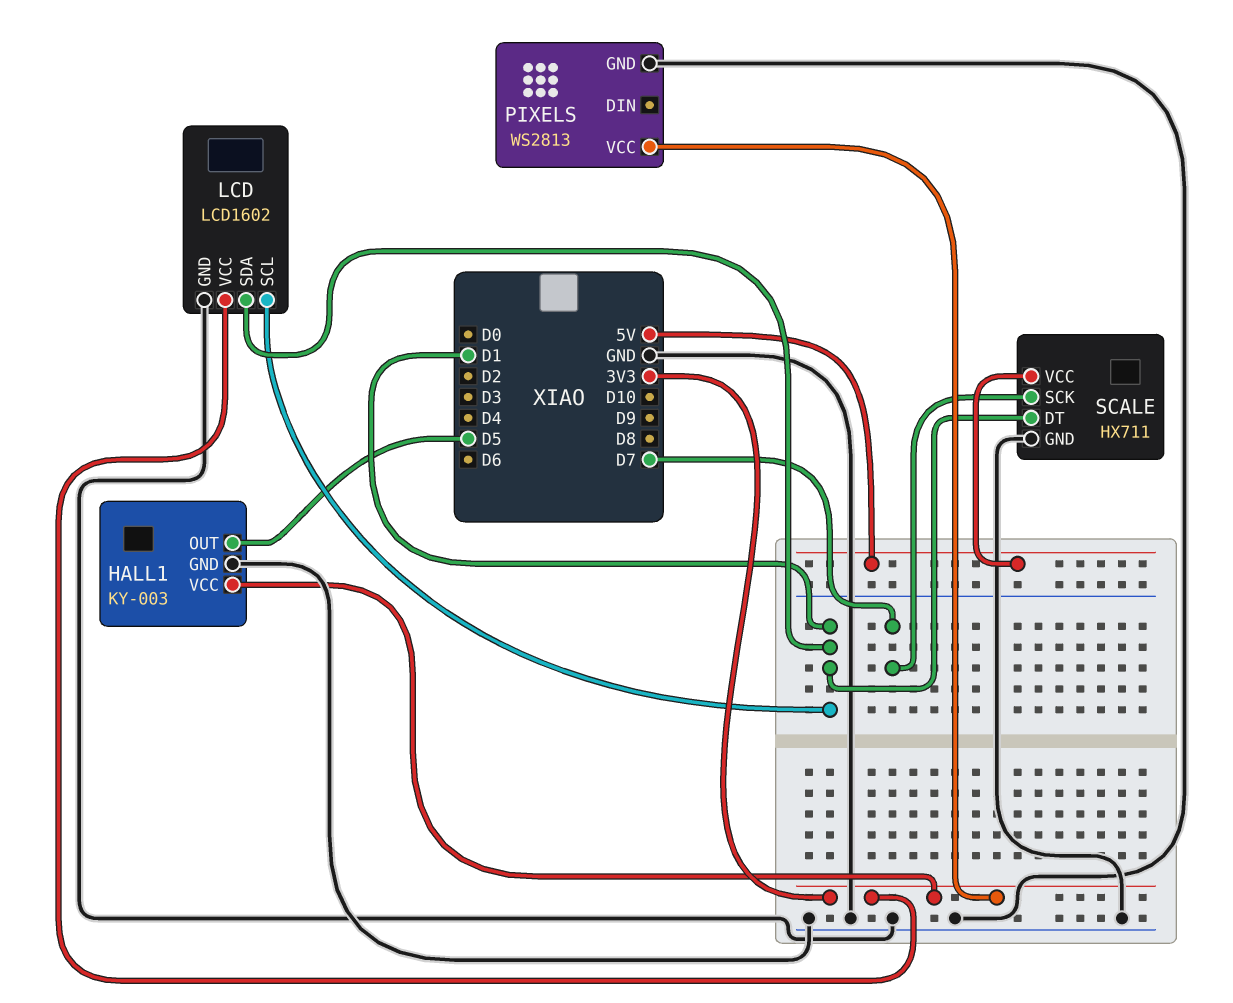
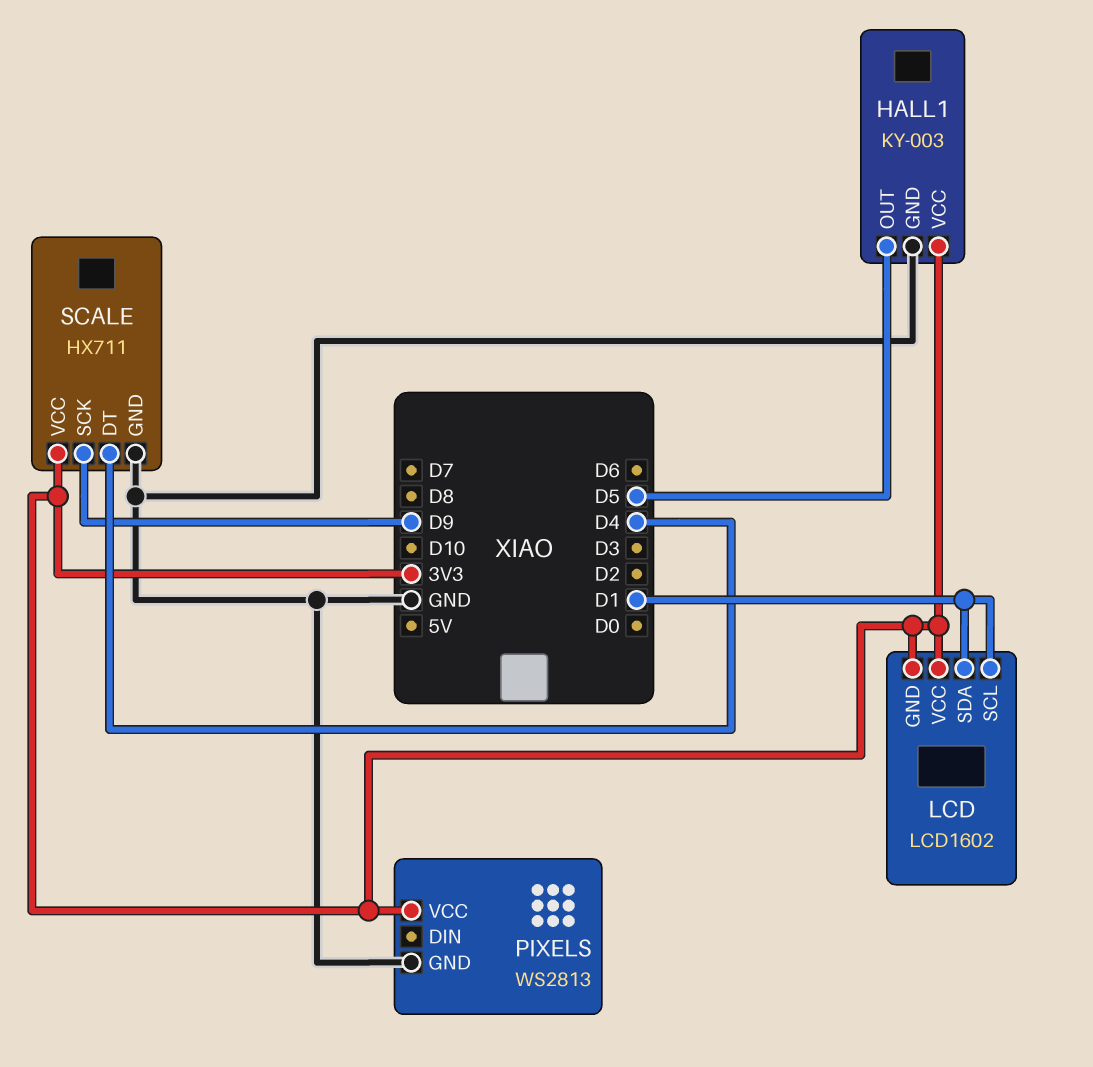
LCD pin GND: GND -> 3V3
SCALE pin DT: D1 -> D4
SCALE pin SCK: D7 -> D9
SCALE pin VCC: 5V -> 3V3

